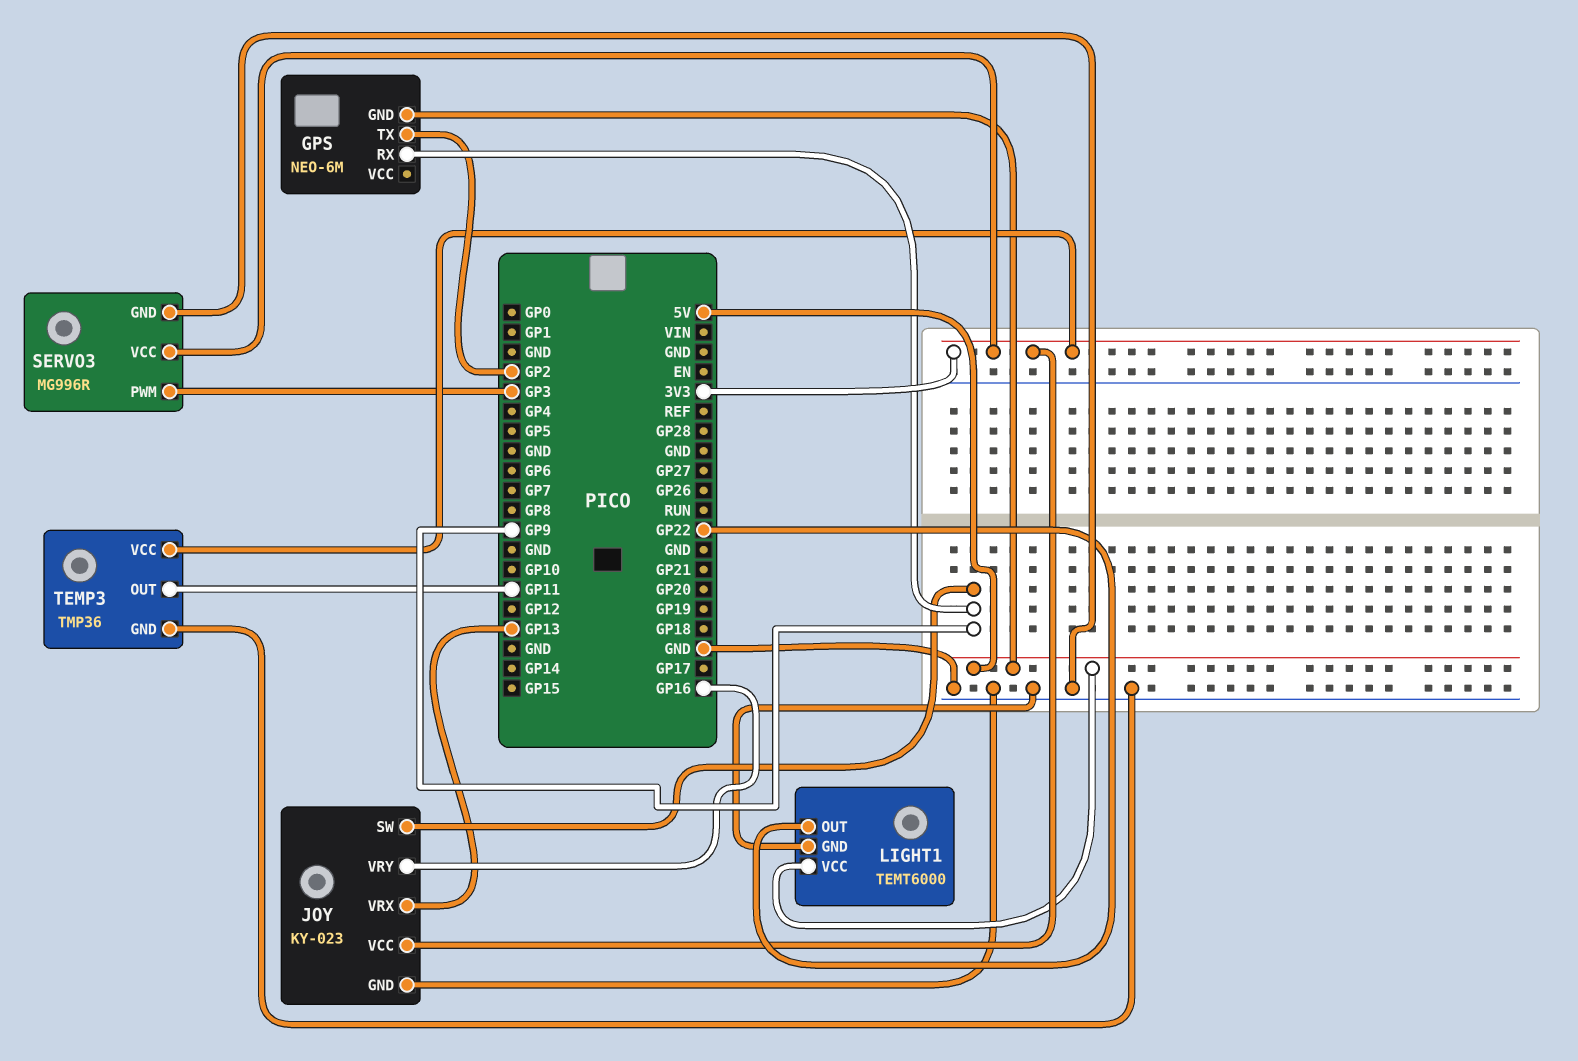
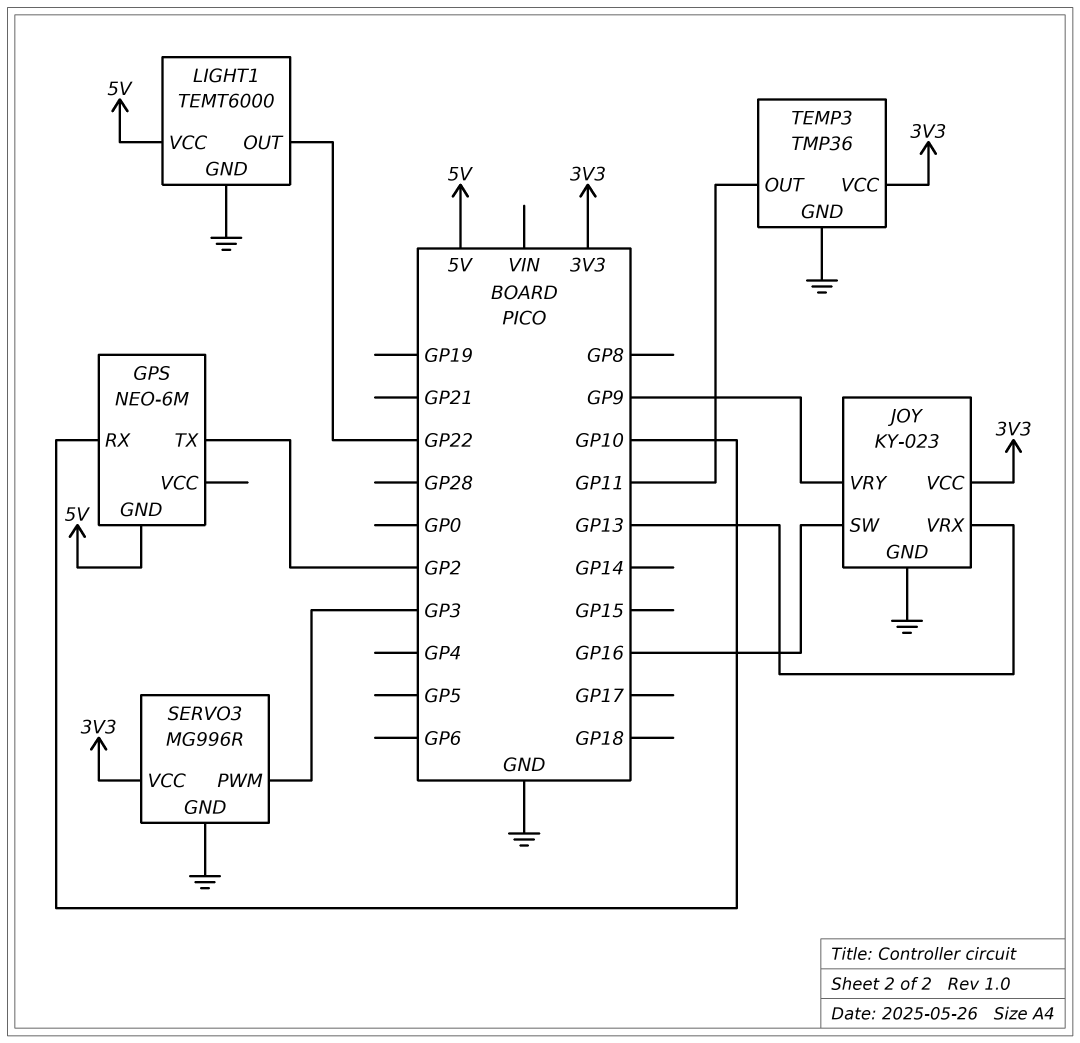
GPS pin RX: GP9 -> GP10
JOY pin SW: GP9 -> GP16
JOY pin VRY: GP16 -> GP9

